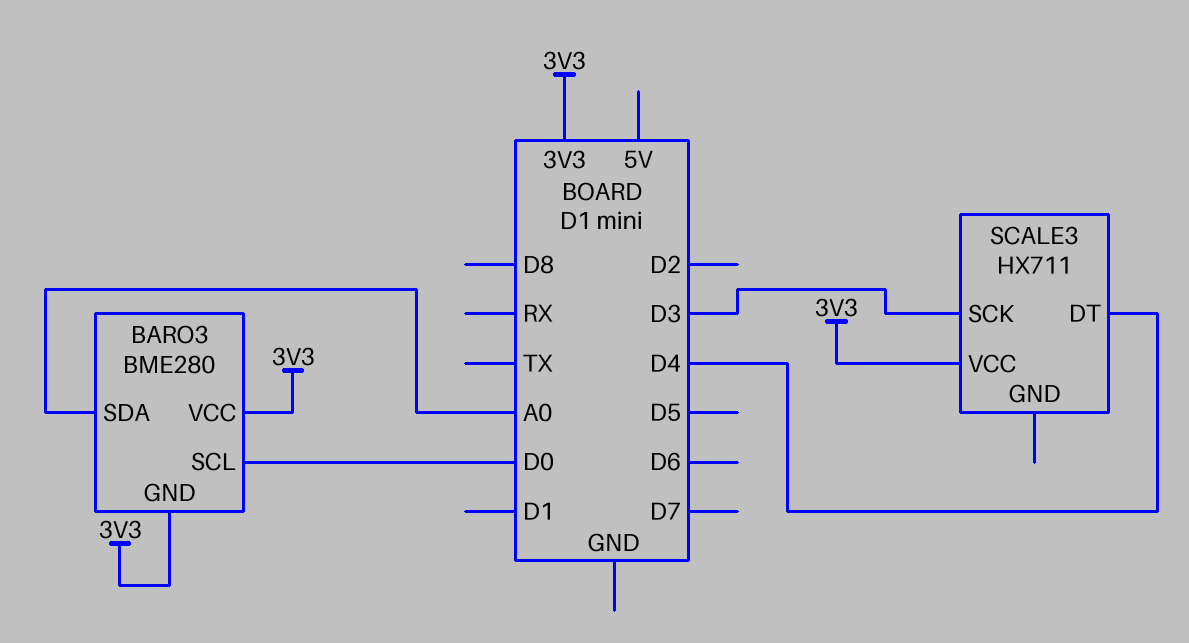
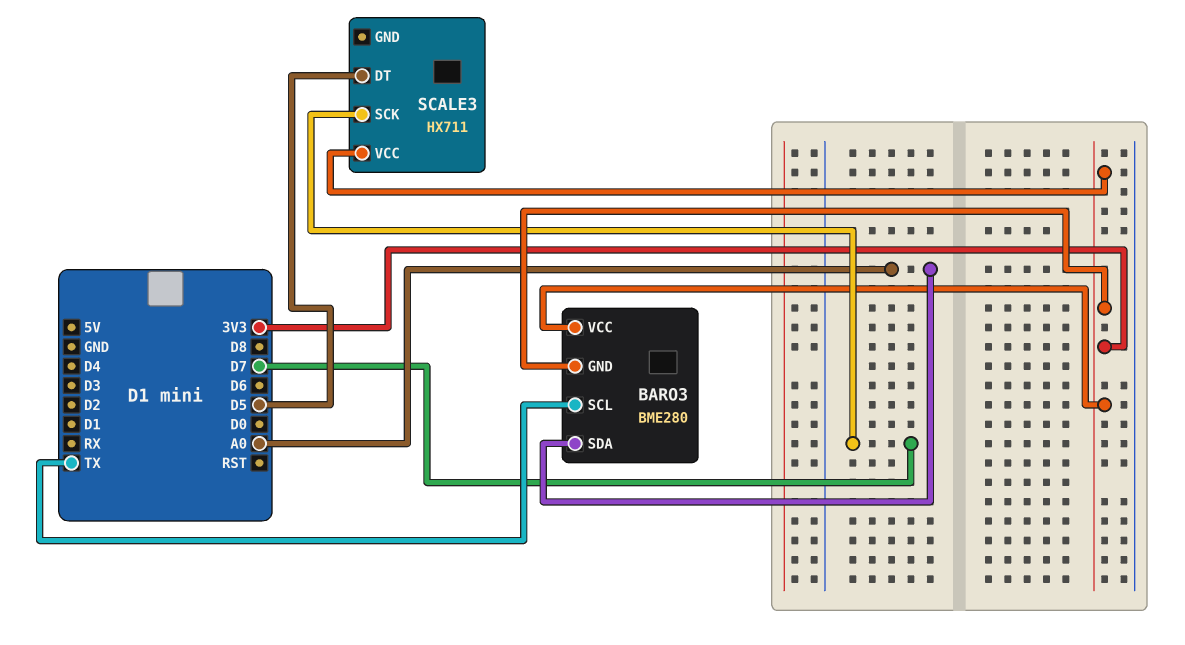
BARO3 pin SCL: D0 -> TX
SCALE3 pin DT: D4 -> D5
SCALE3 pin SCK: D3 -> D7

